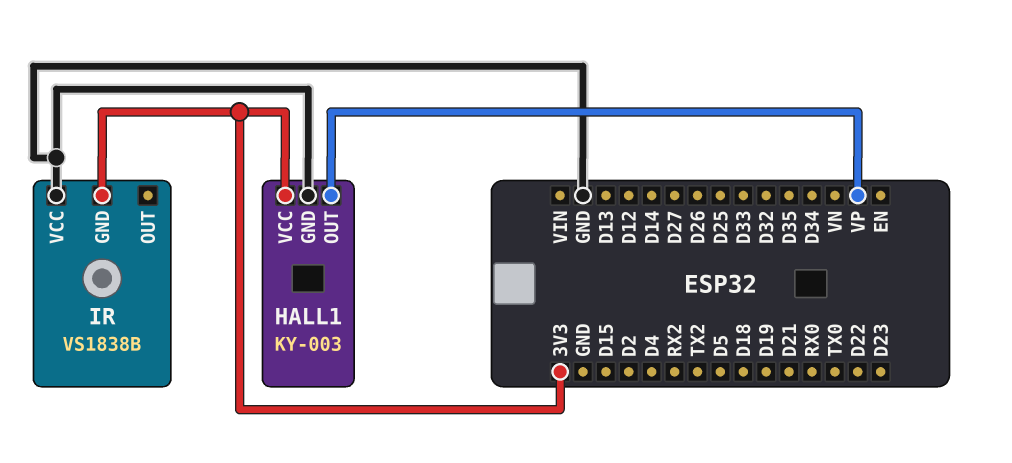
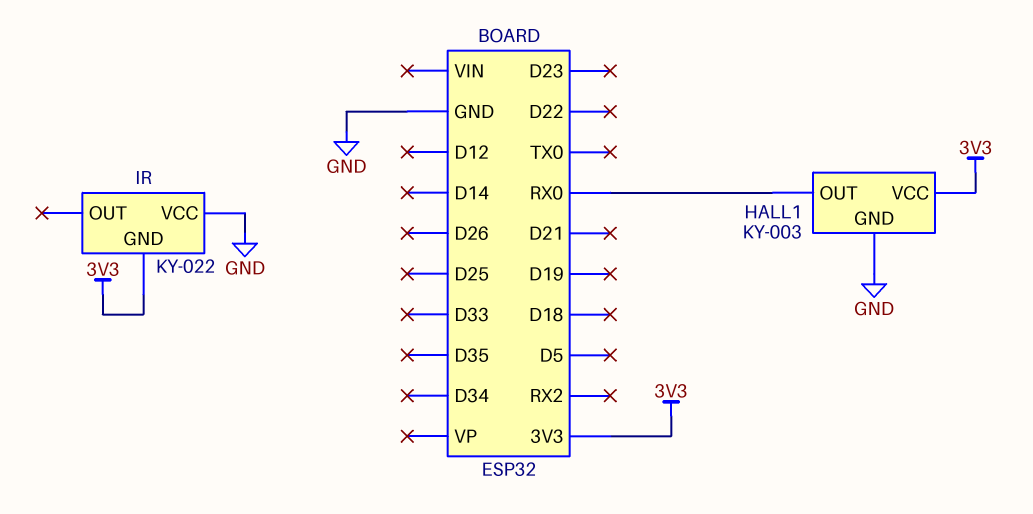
HALL1 pin OUT: VP -> RX0
IR: VS1838B -> KY-022

